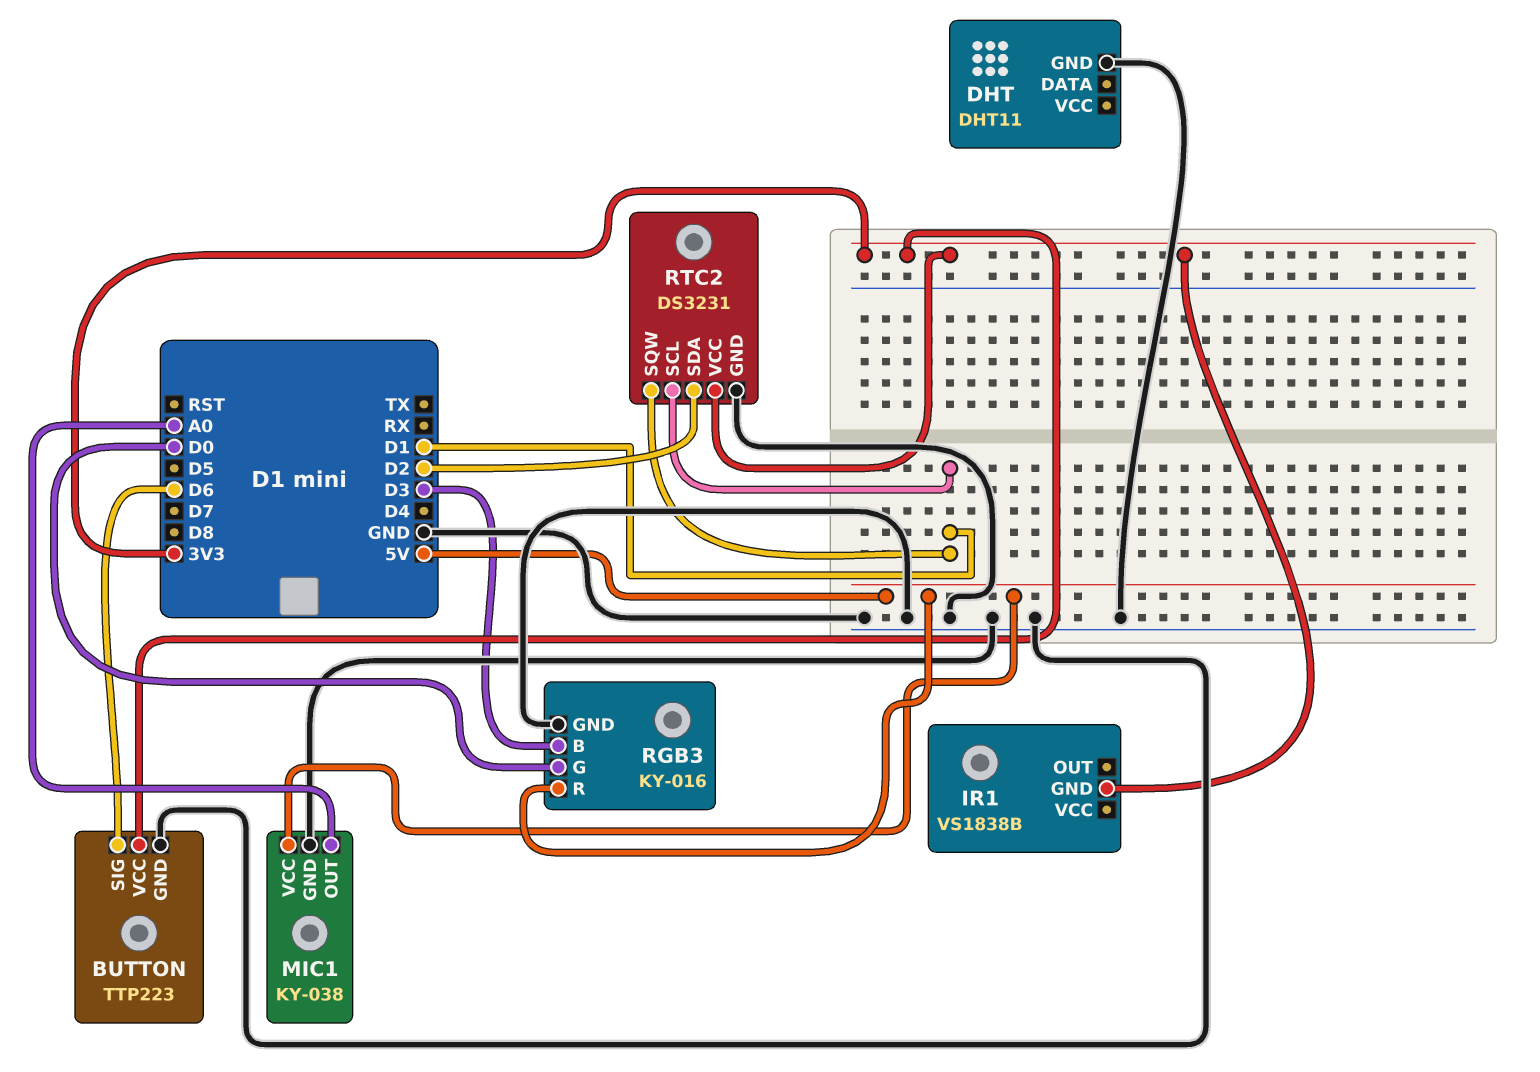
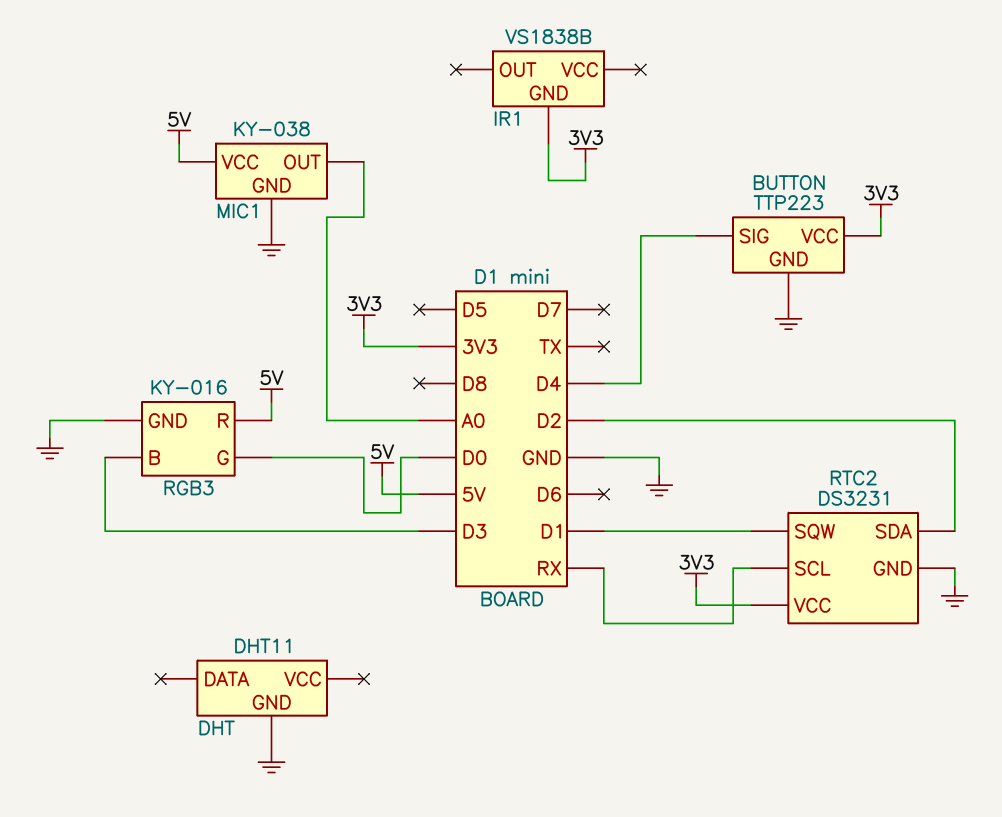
BUTTON pin SIG: D6 -> D4
RTC2 pin SCL: D1 -> RX

